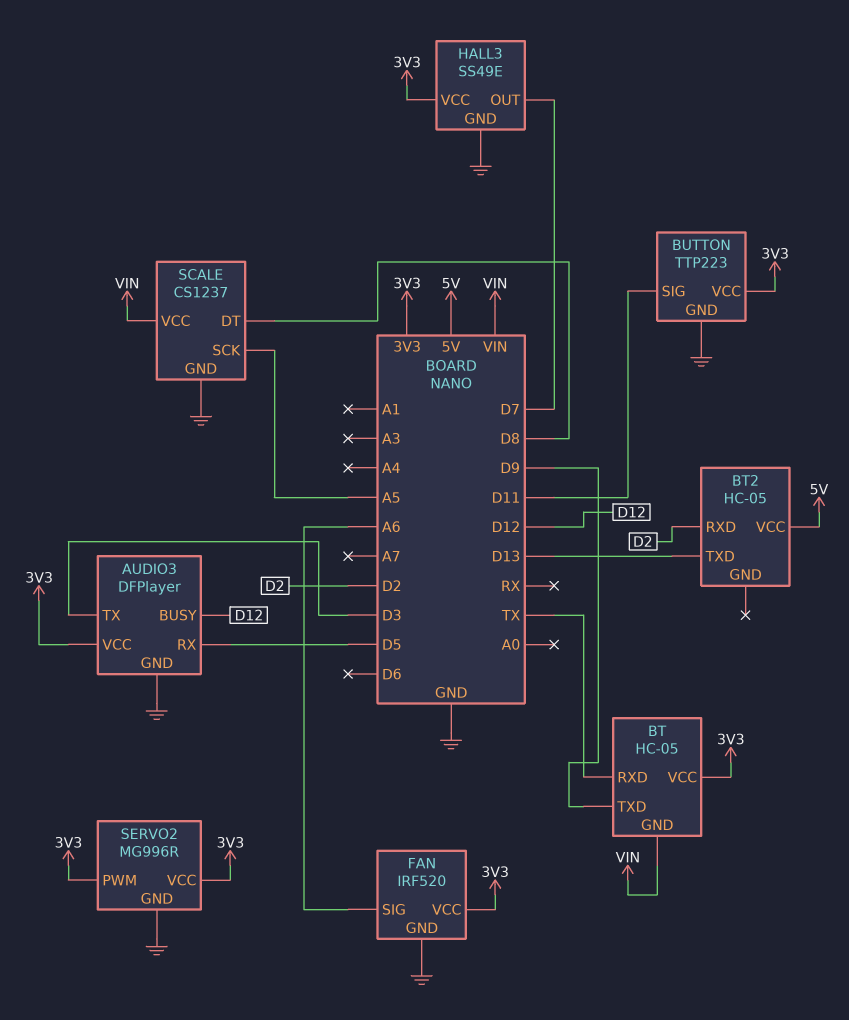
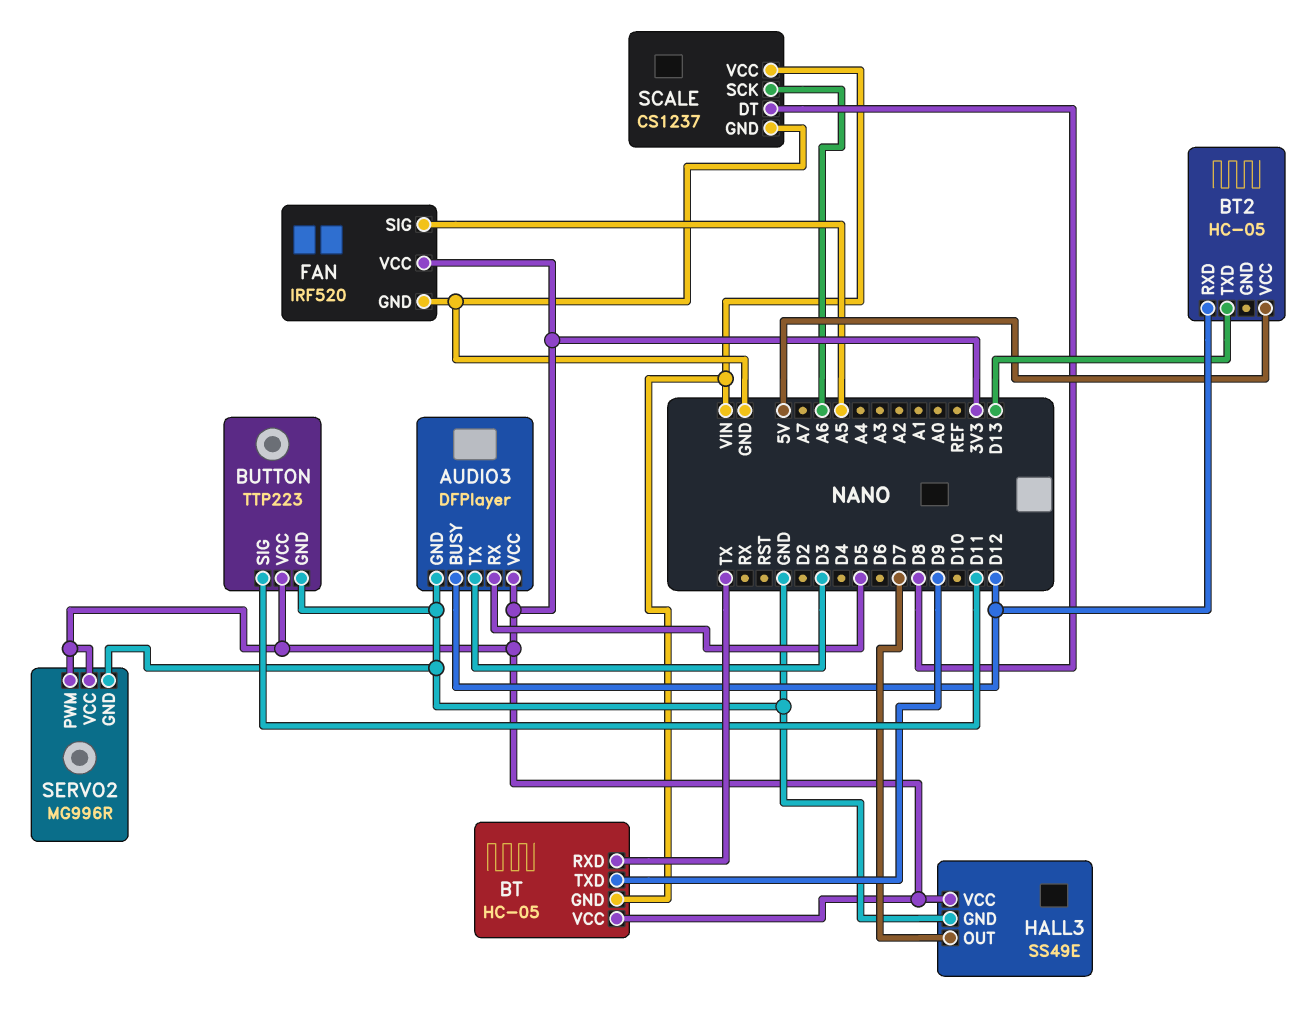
BT2 pin RXD: D2 -> D12
FAN pin SIG: A6 -> A5
SCALE pin SCK: A5 -> A6

